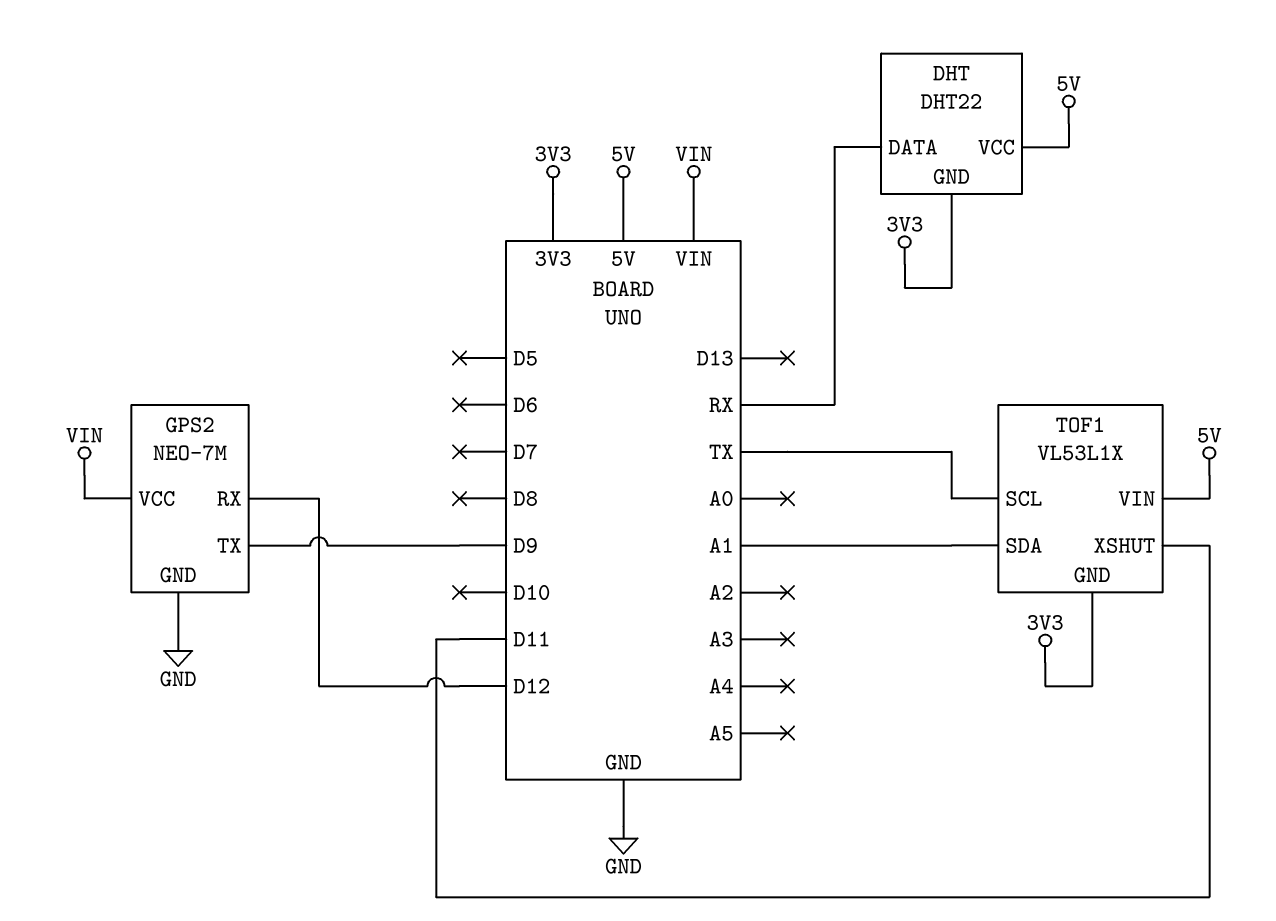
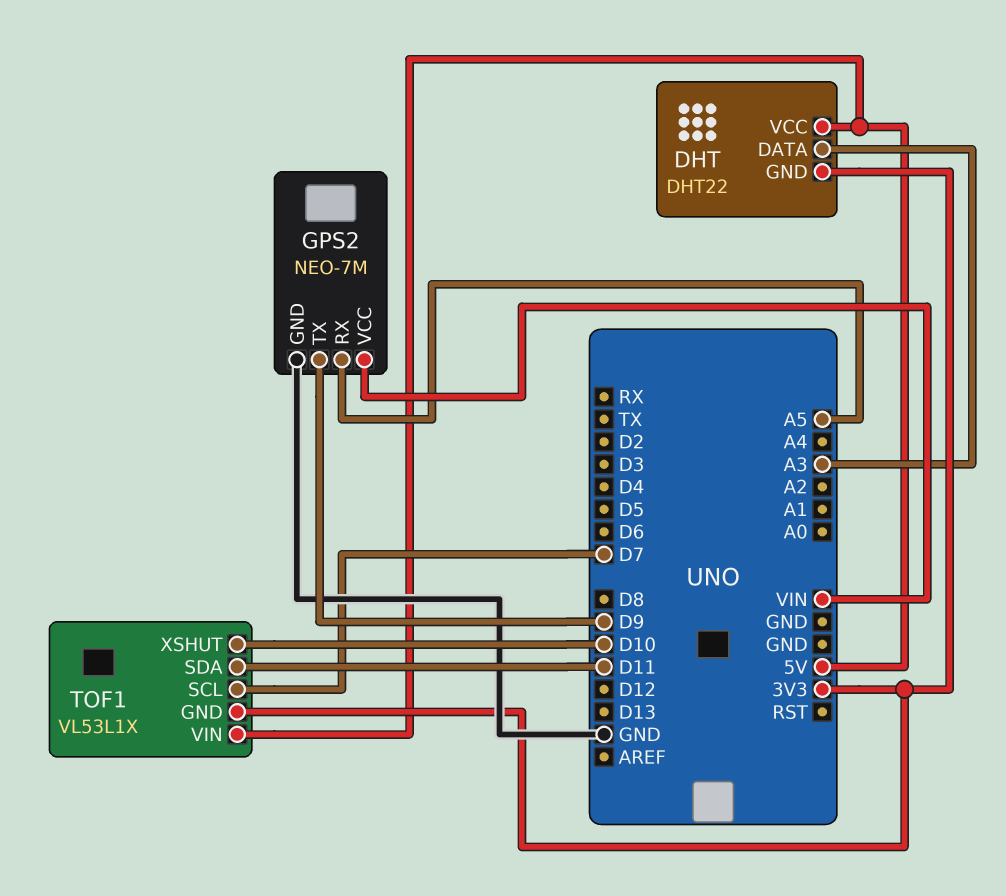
DHT pin DATA: RX -> A3
GPS2 pin RX: D12 -> A5
TOF1 pin SCL: TX -> D7
TOF1 pin SDA: A1 -> D11
TOF1 pin XSHUT: D11 -> D10

